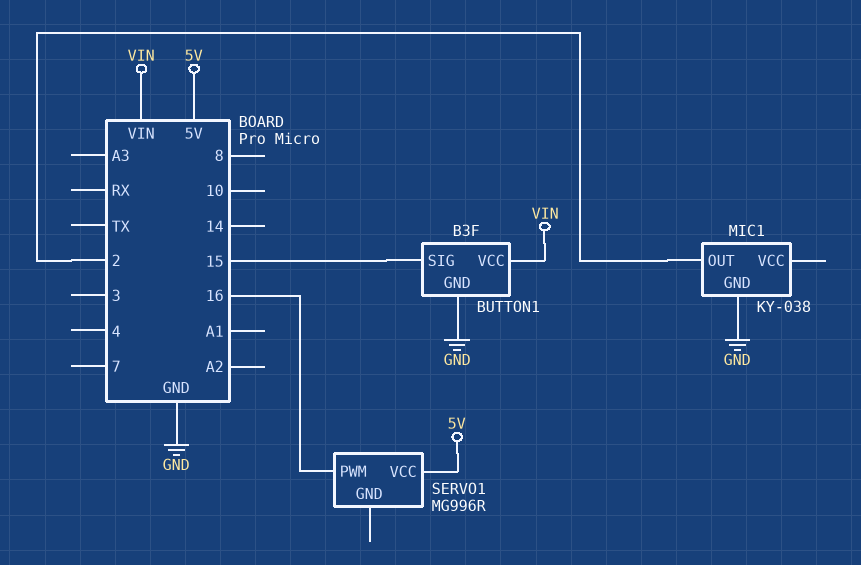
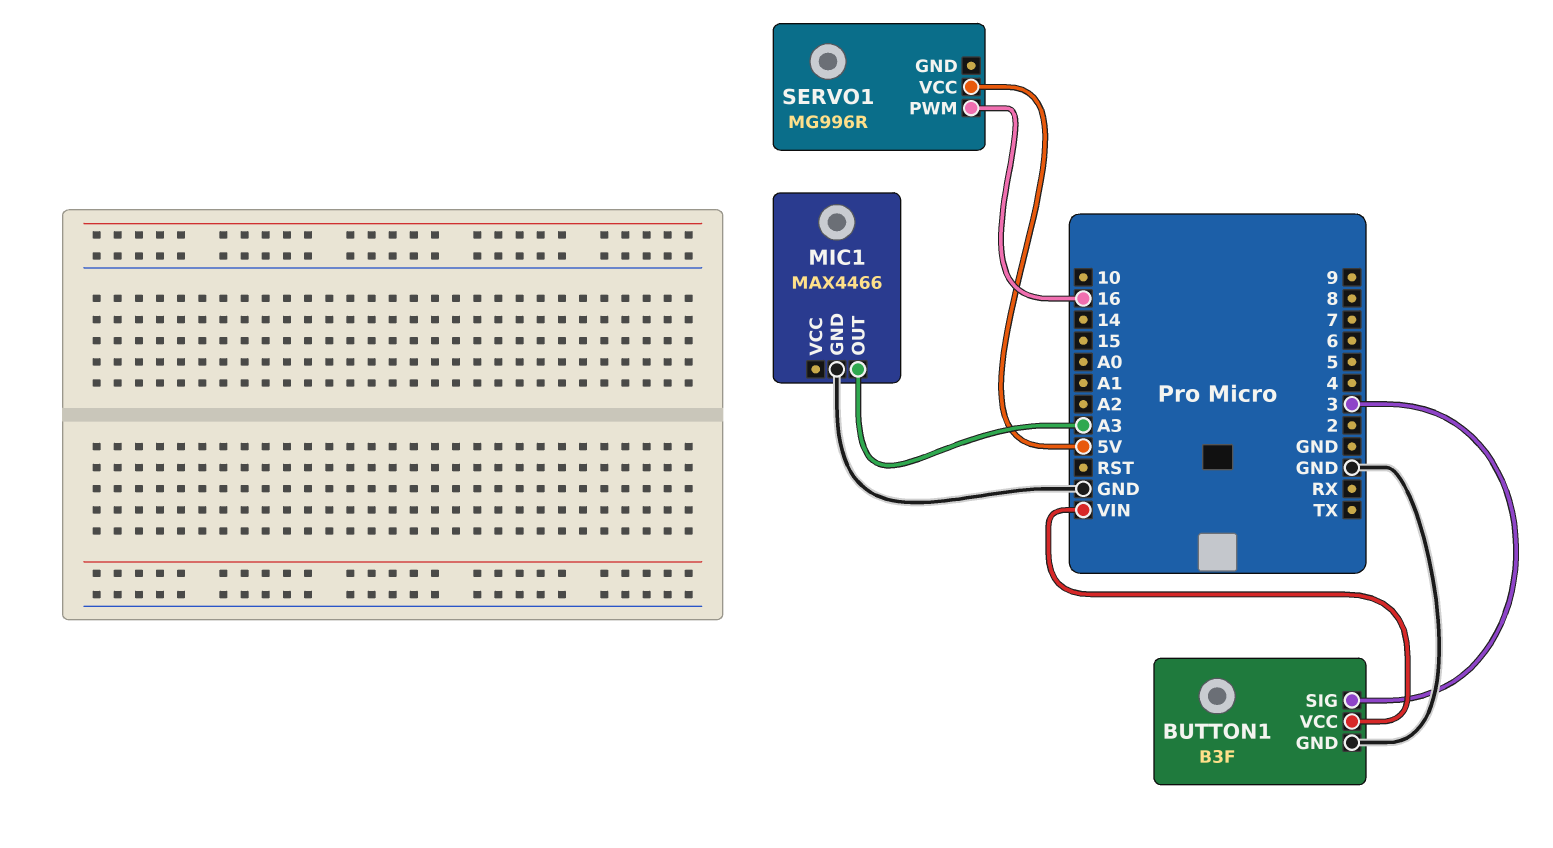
BUTTON1 pin SIG: 15 -> 3
MIC1: KY-038 -> MAX4466
MIC1 pin OUT: 2 -> A3

